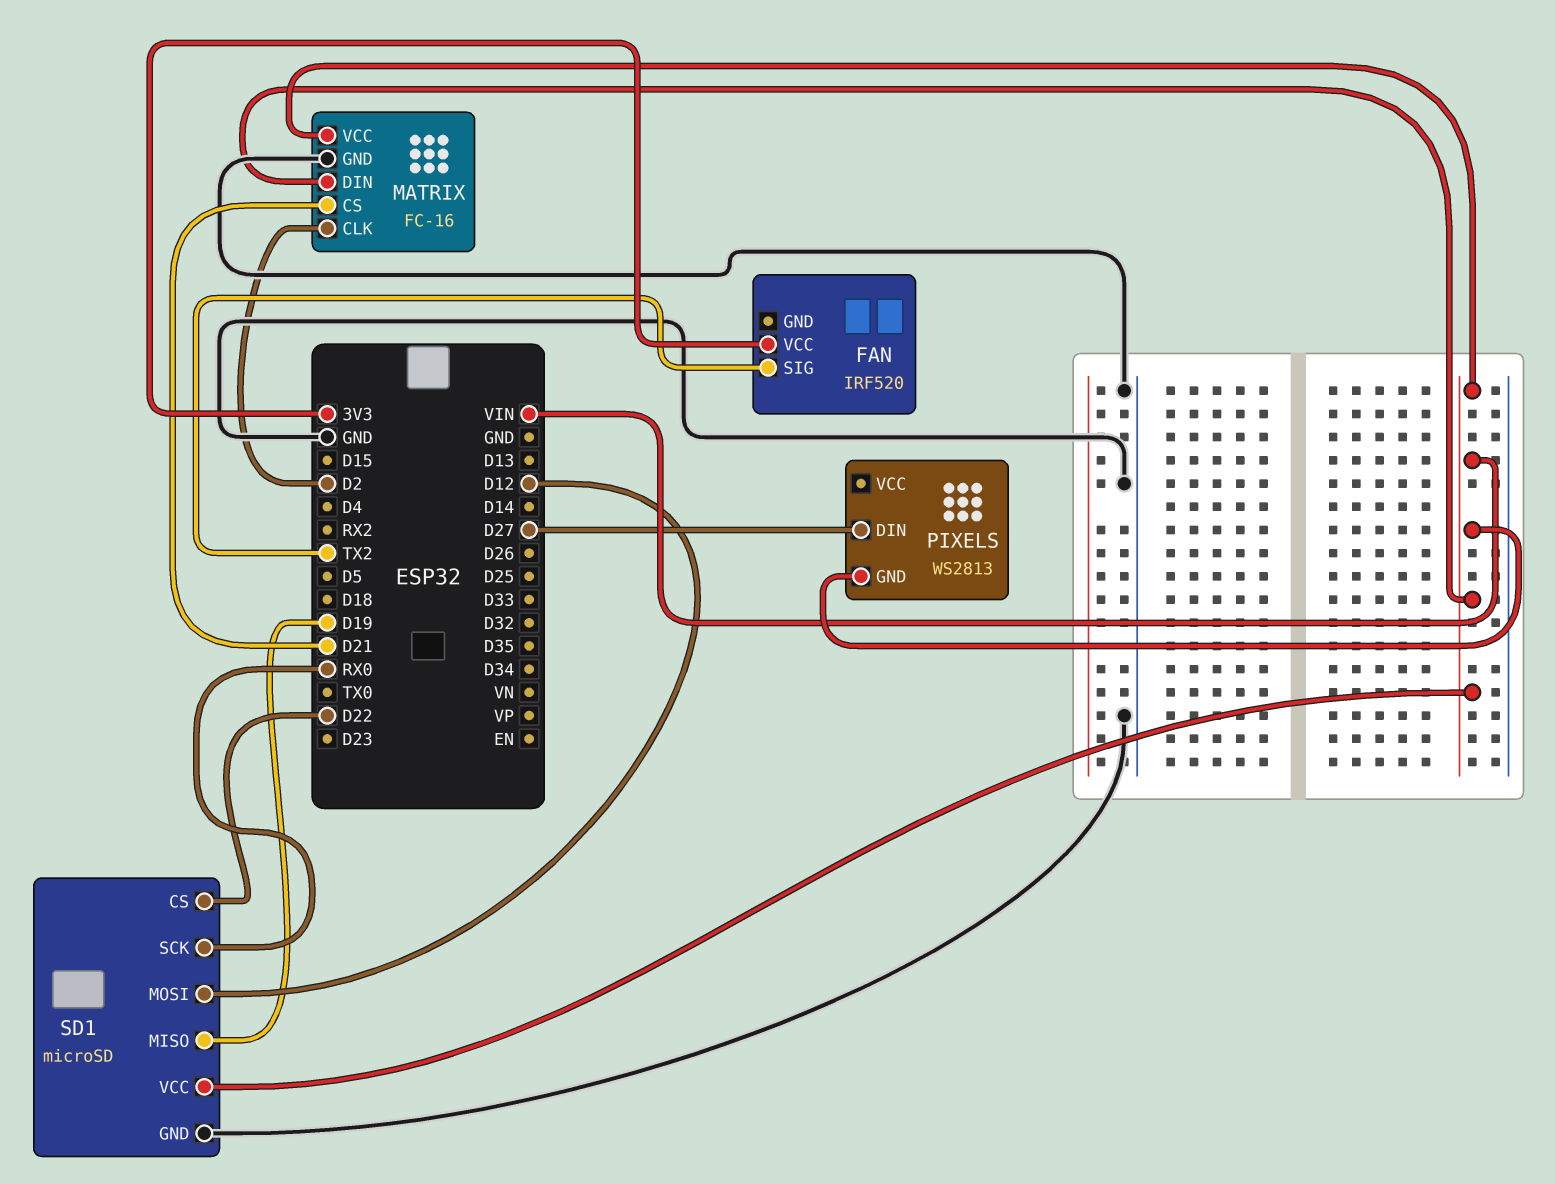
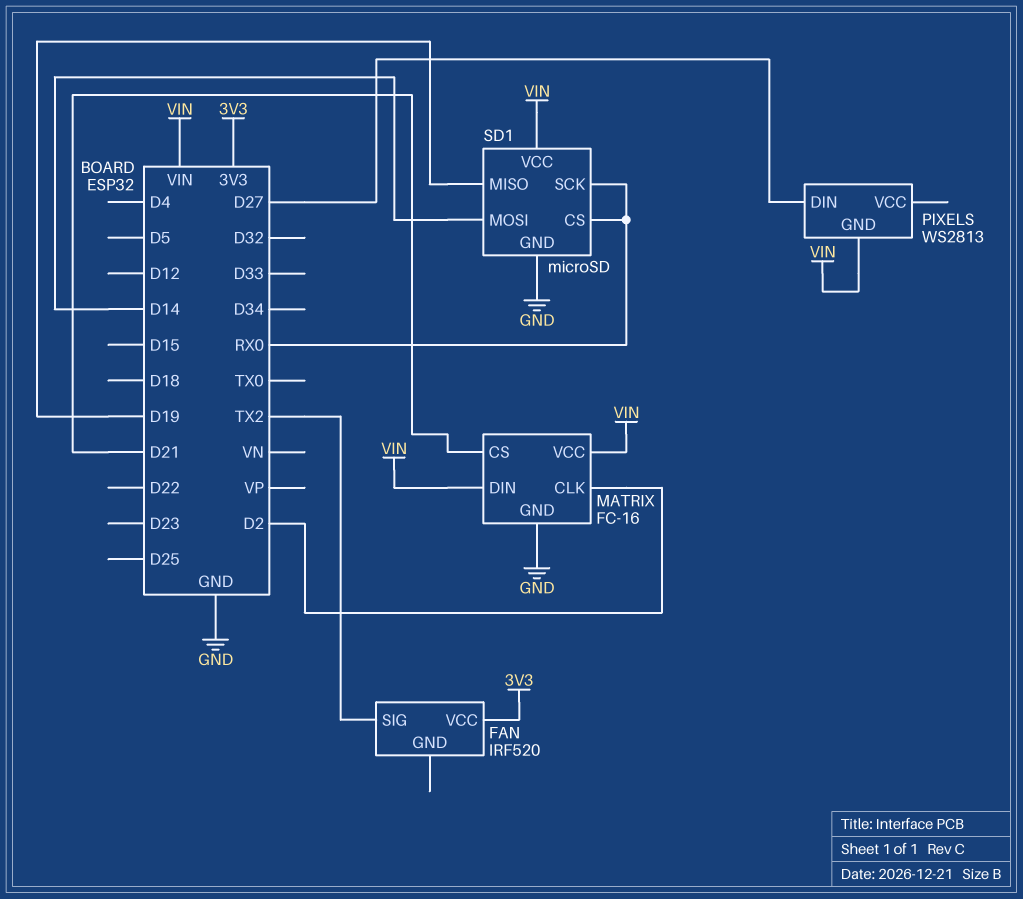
SD1 pin CS: D22 -> RX0
SD1 pin MOSI: D12 -> D14

